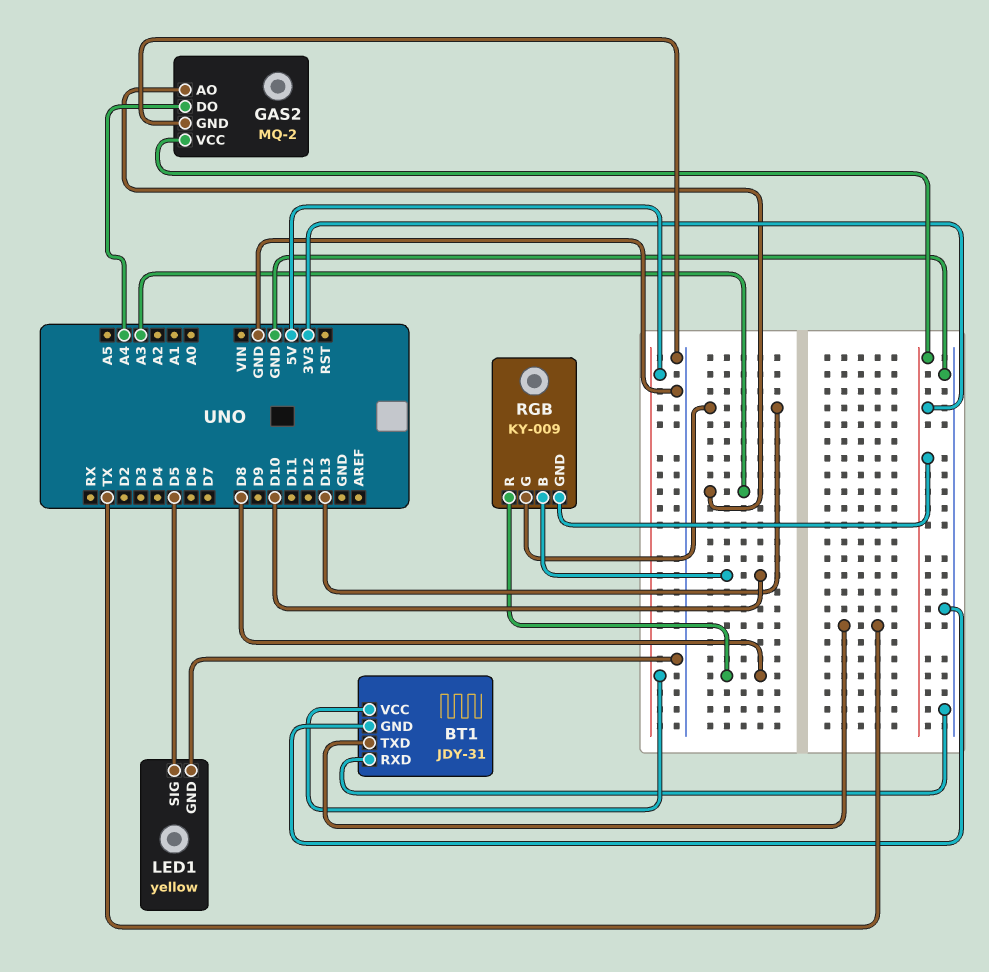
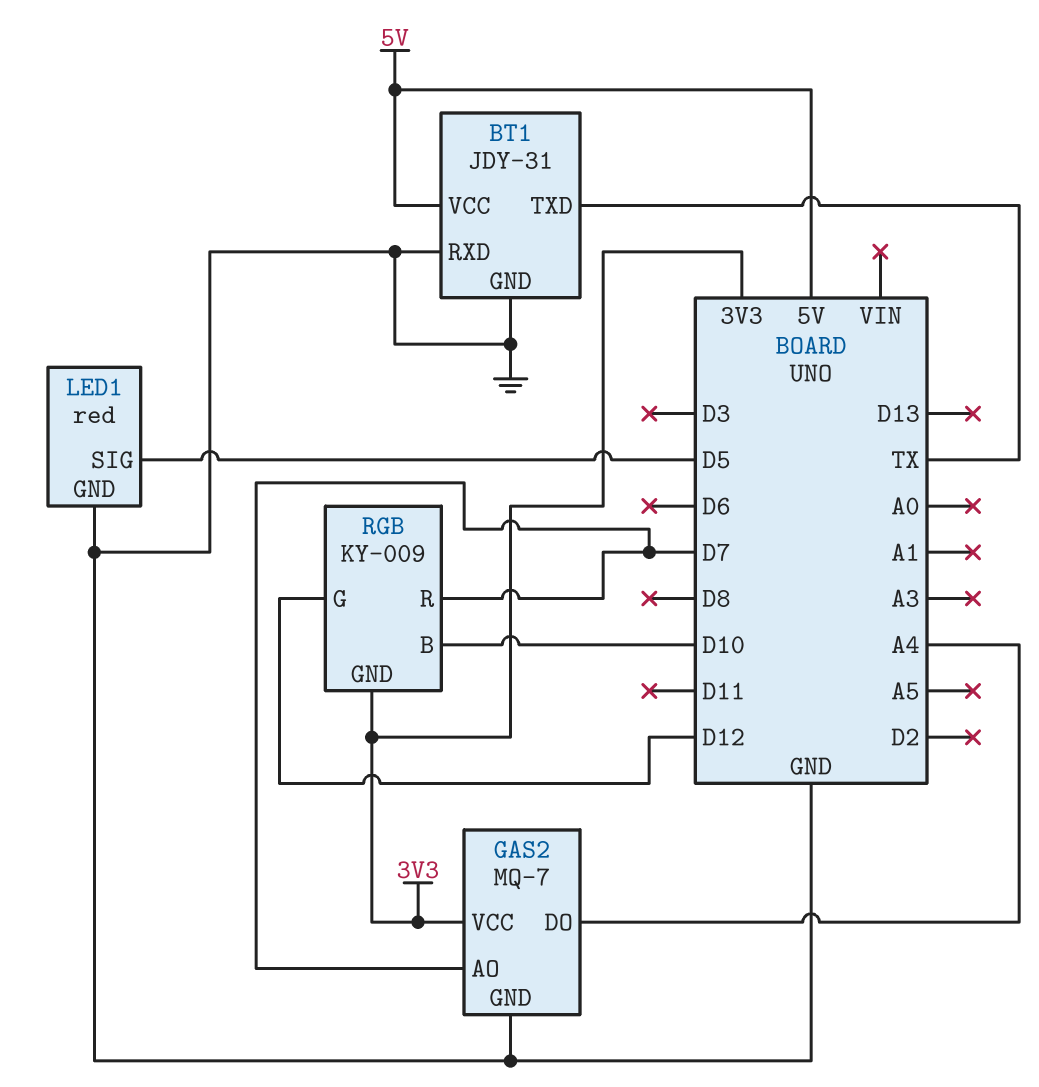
GAS2: MQ-2 -> MQ-7
GAS2 pin AO: A3 -> D7
LED1: yellow -> red
RGB pin G: D13 -> D12
RGB pin R: D8 -> D7

